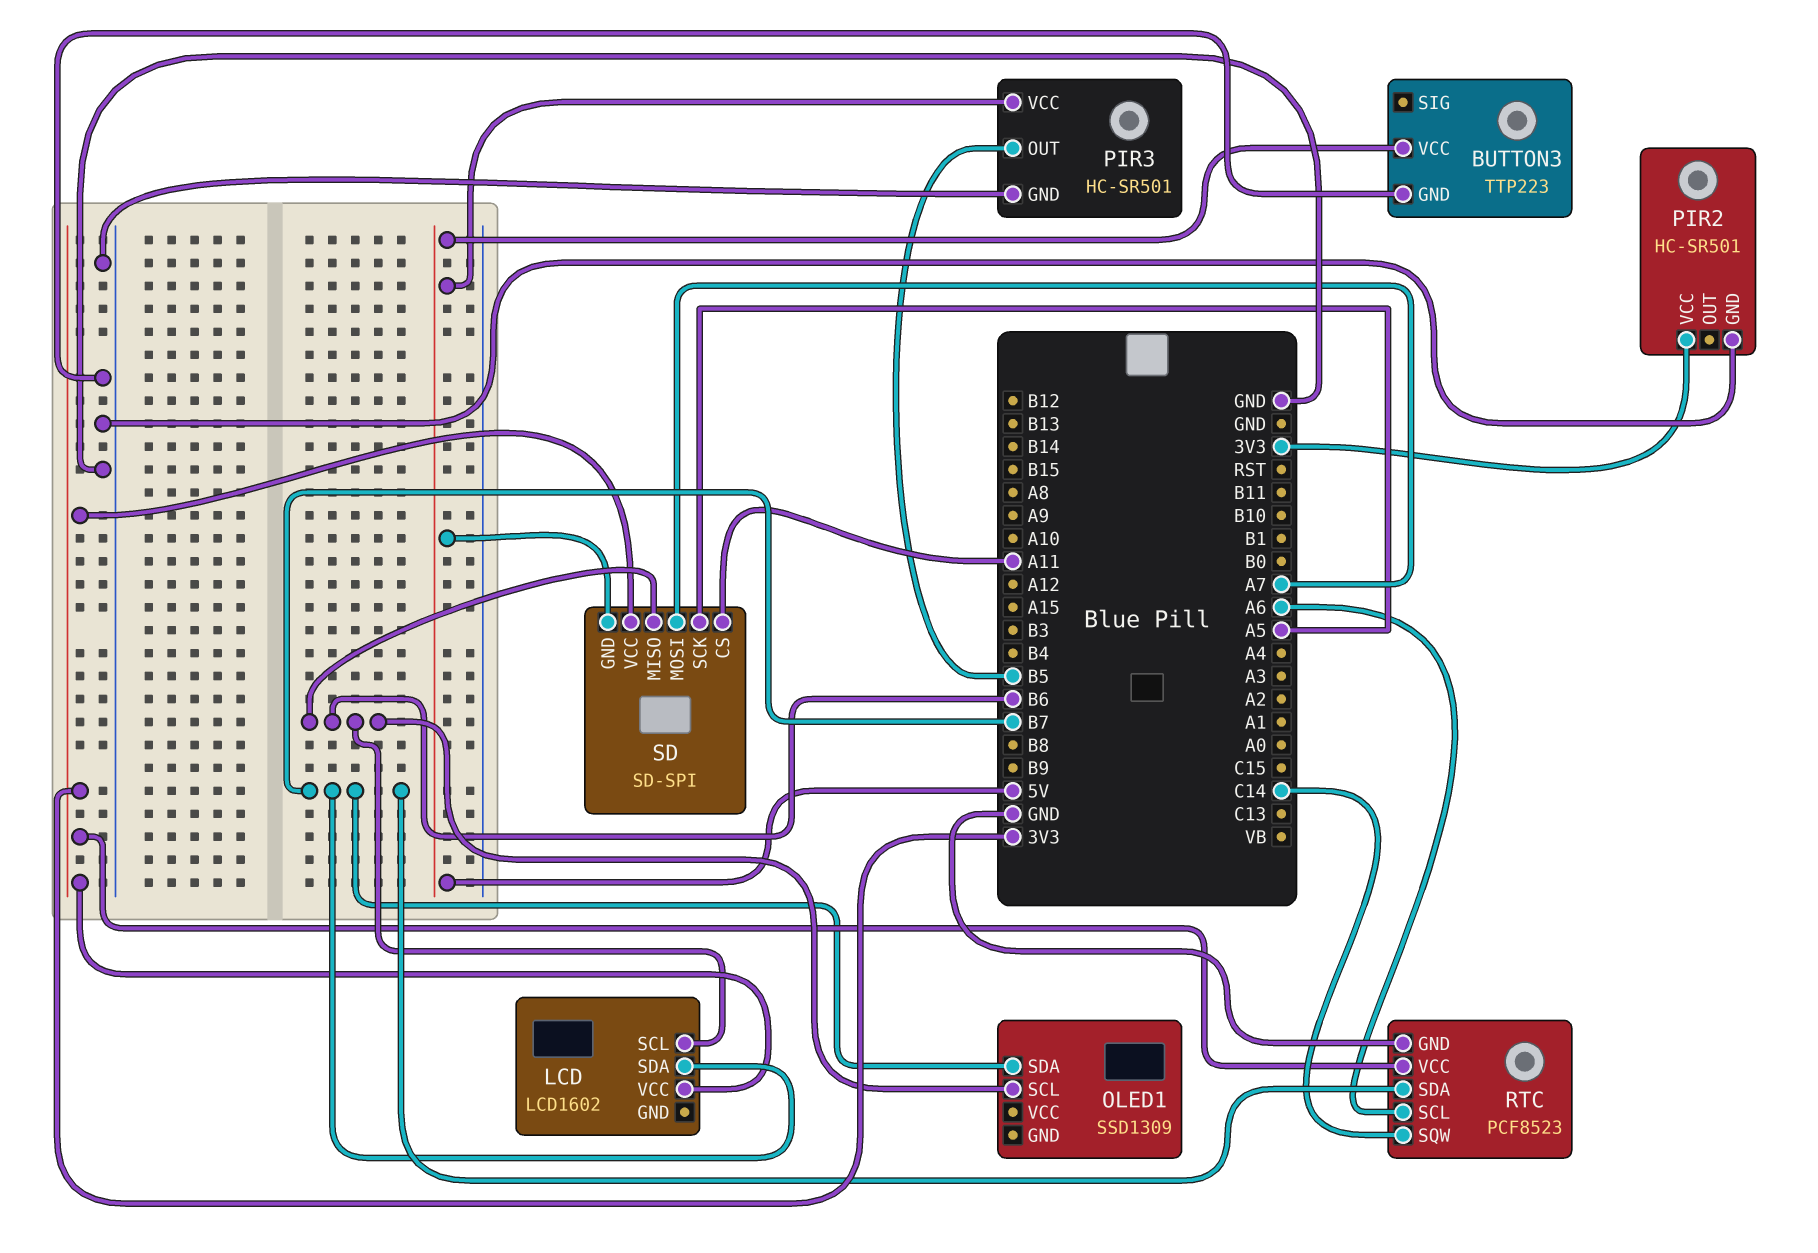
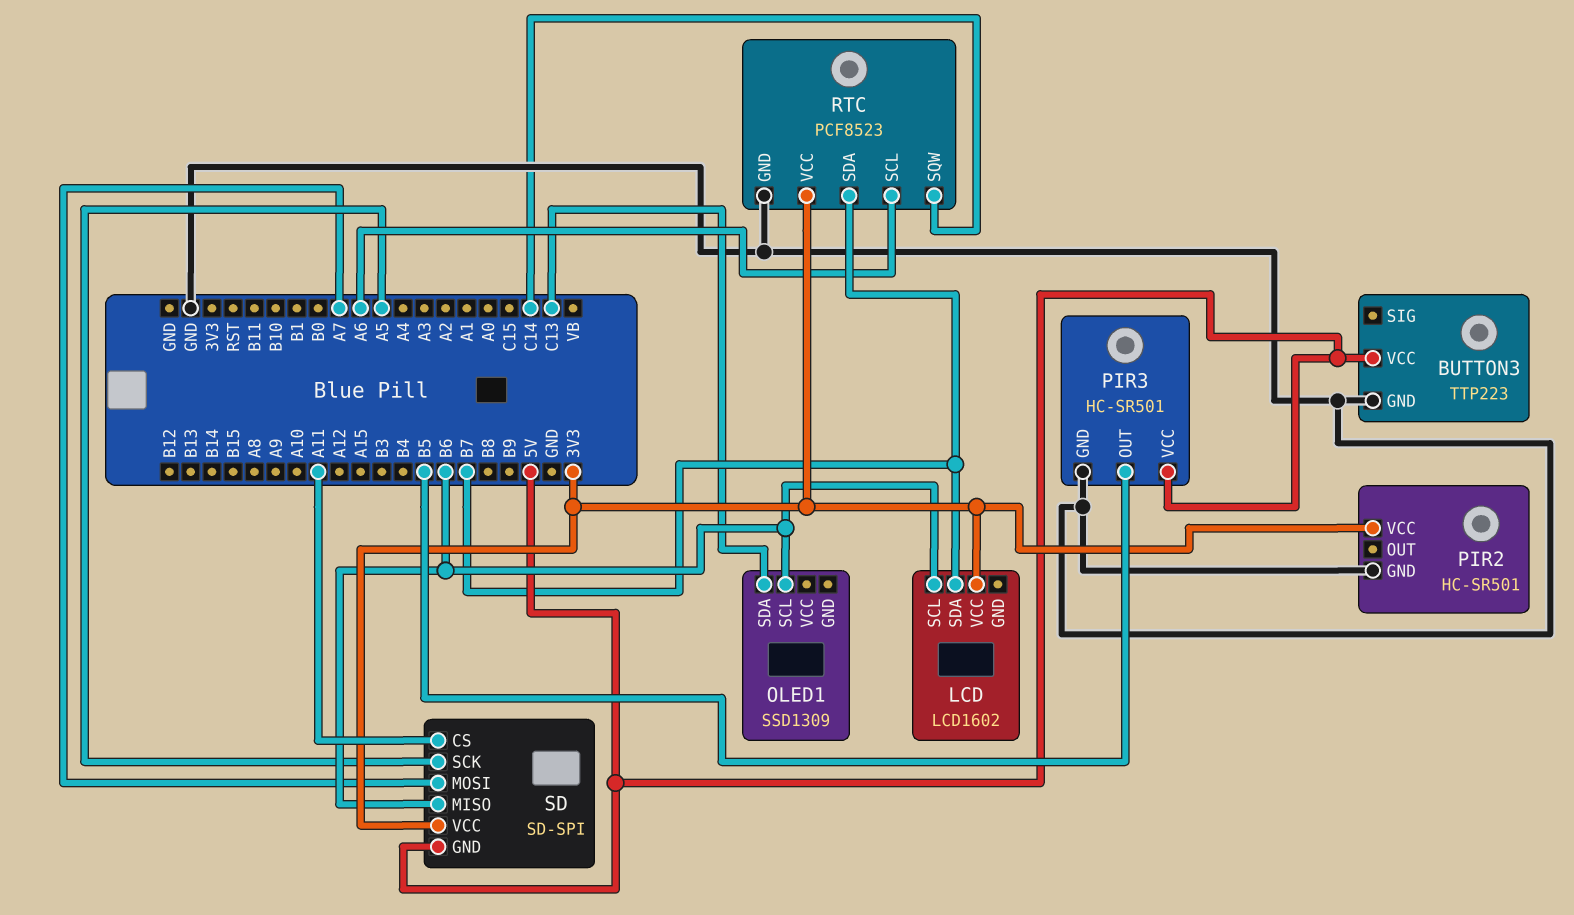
OLED1 pin SDA: B7 -> C13

